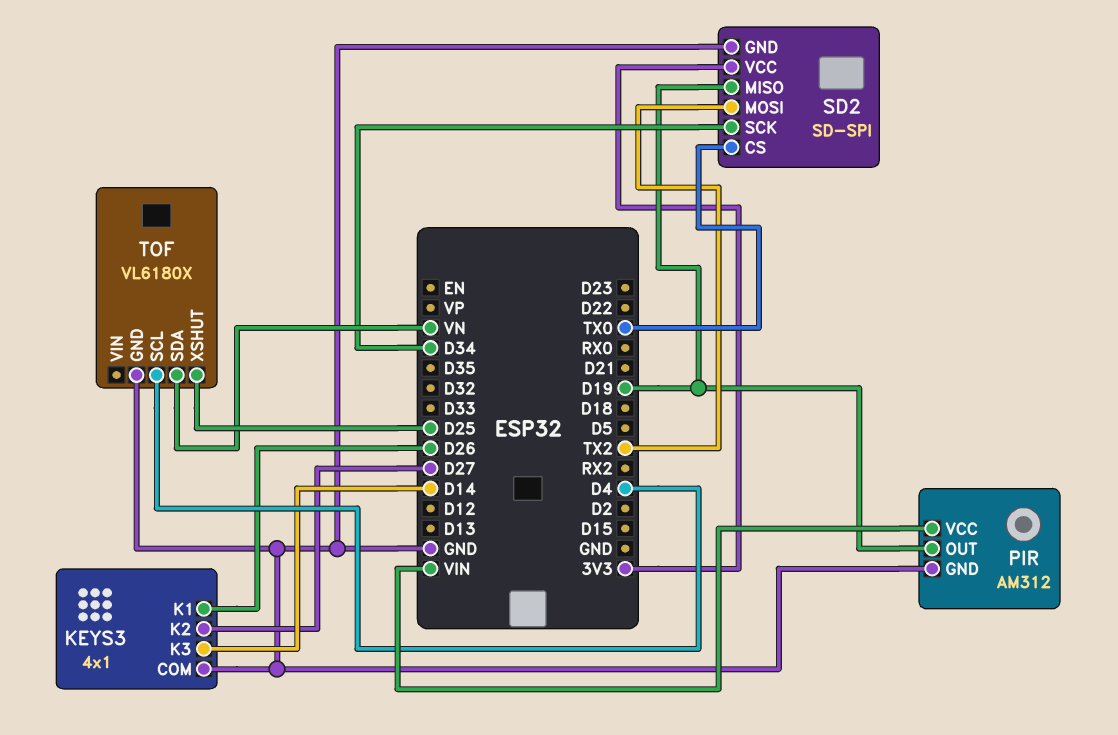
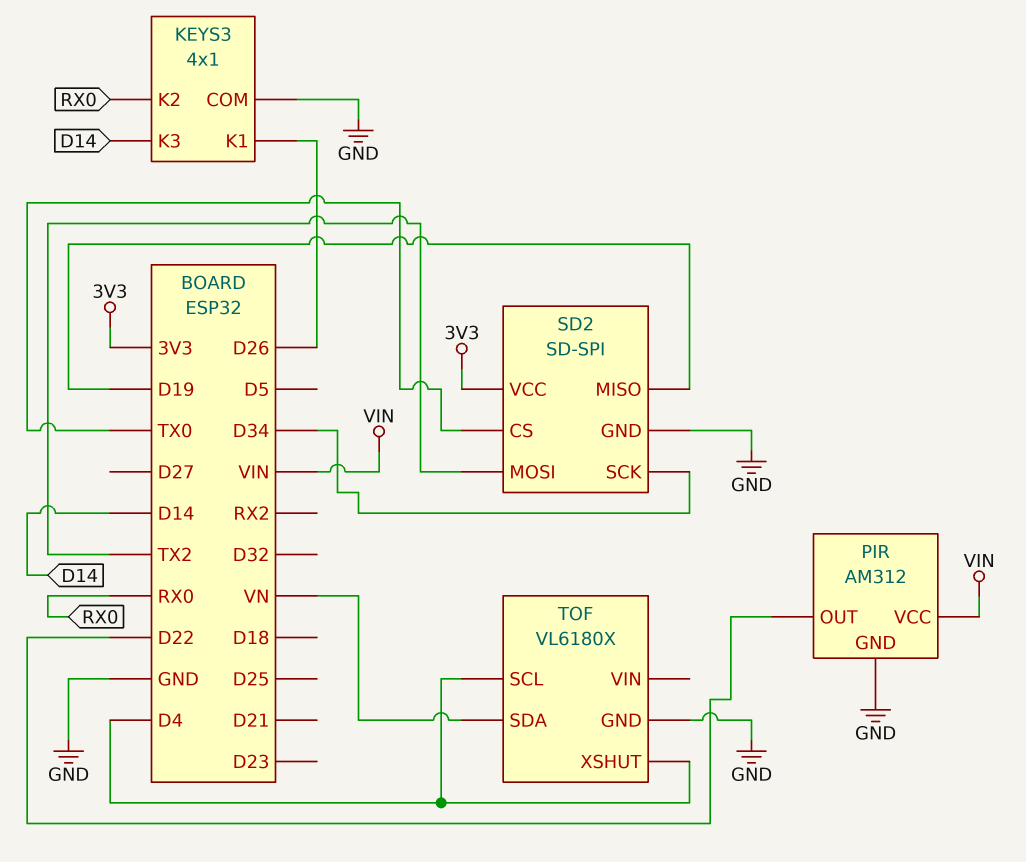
KEYS3 pin K2: D27 -> RX0
PIR pin OUT: D19 -> D22
TOF pin XSHUT: D25 -> D4

